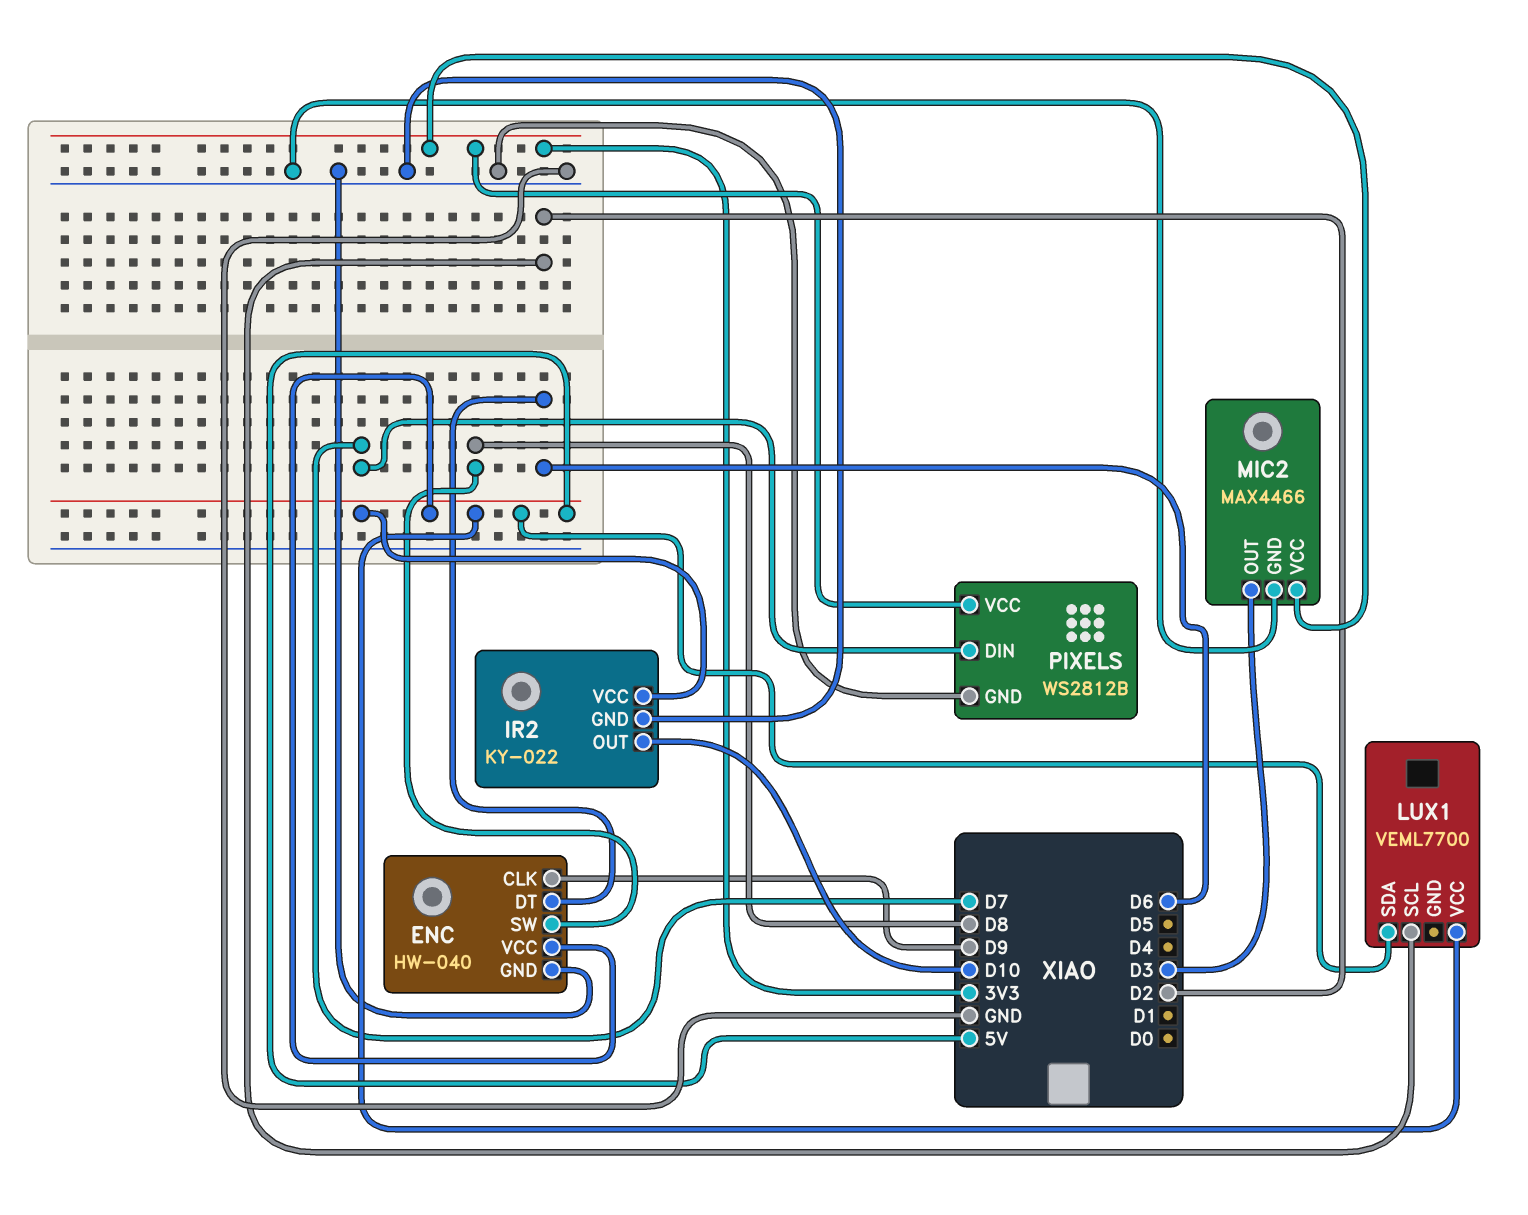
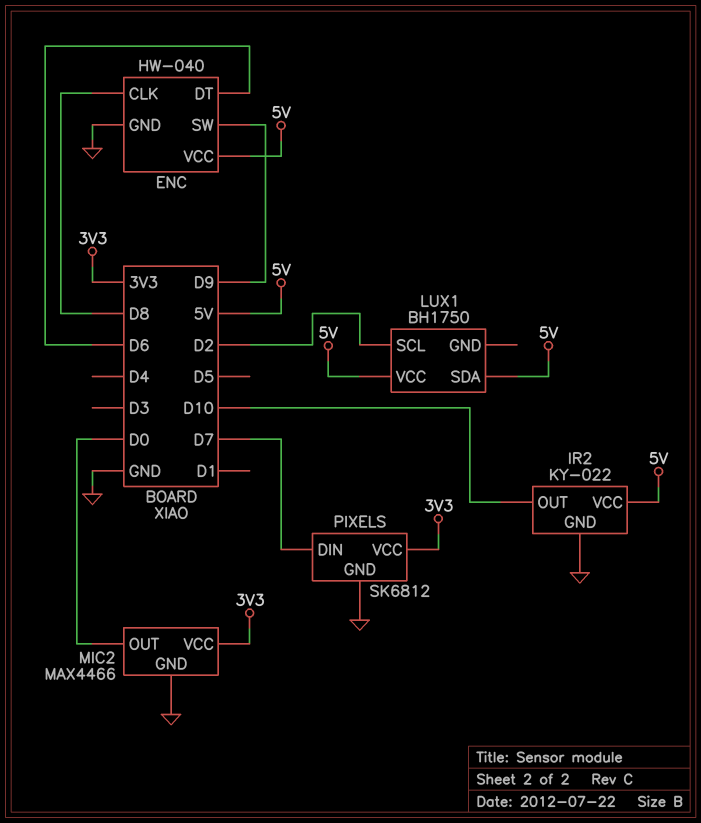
ENC pin CLK: D9 -> D8
ENC pin SW: D8 -> D9
LUX1: VEML7700 -> BH1750
MIC2 pin OUT: D3 -> D0
PIXELS: WS2812B -> SK6812

